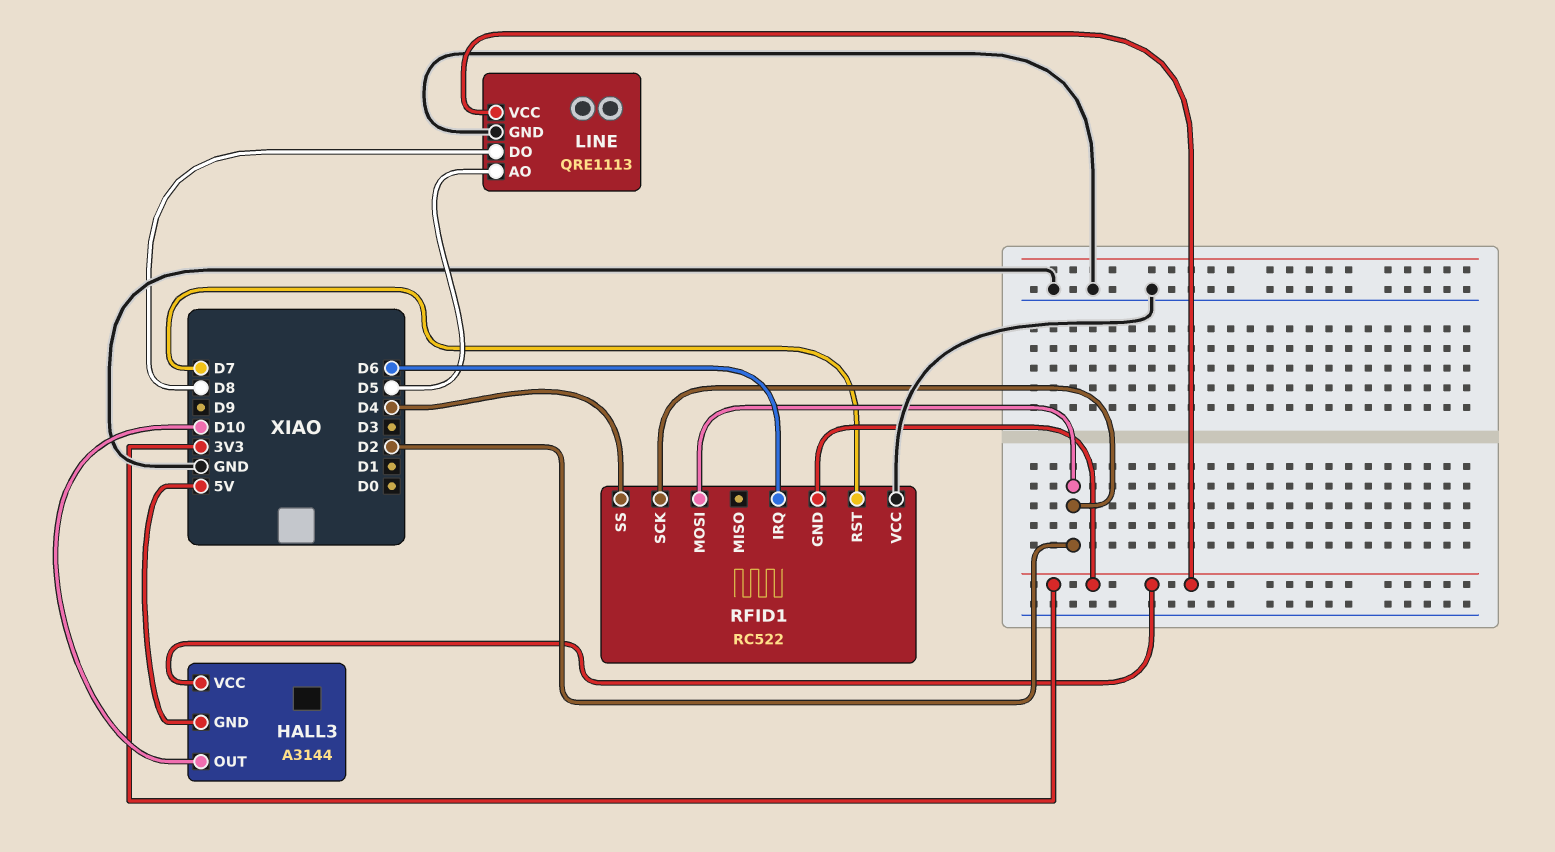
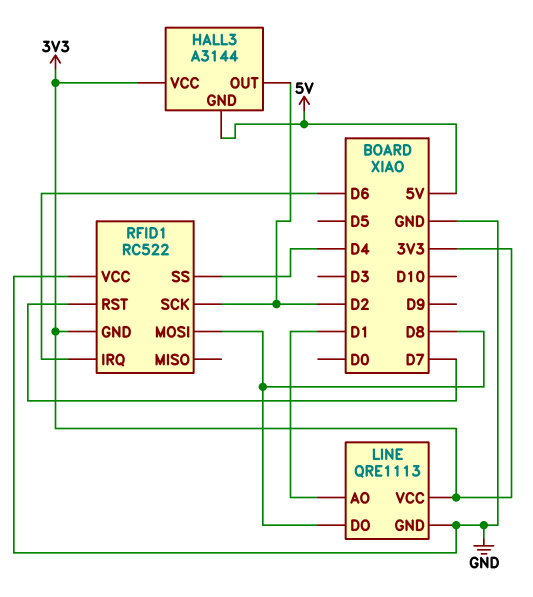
HALL3 pin OUT: D10 -> D2
LINE pin AO: D5 -> D1
RFID1 pin MOSI: D2 -> D8

